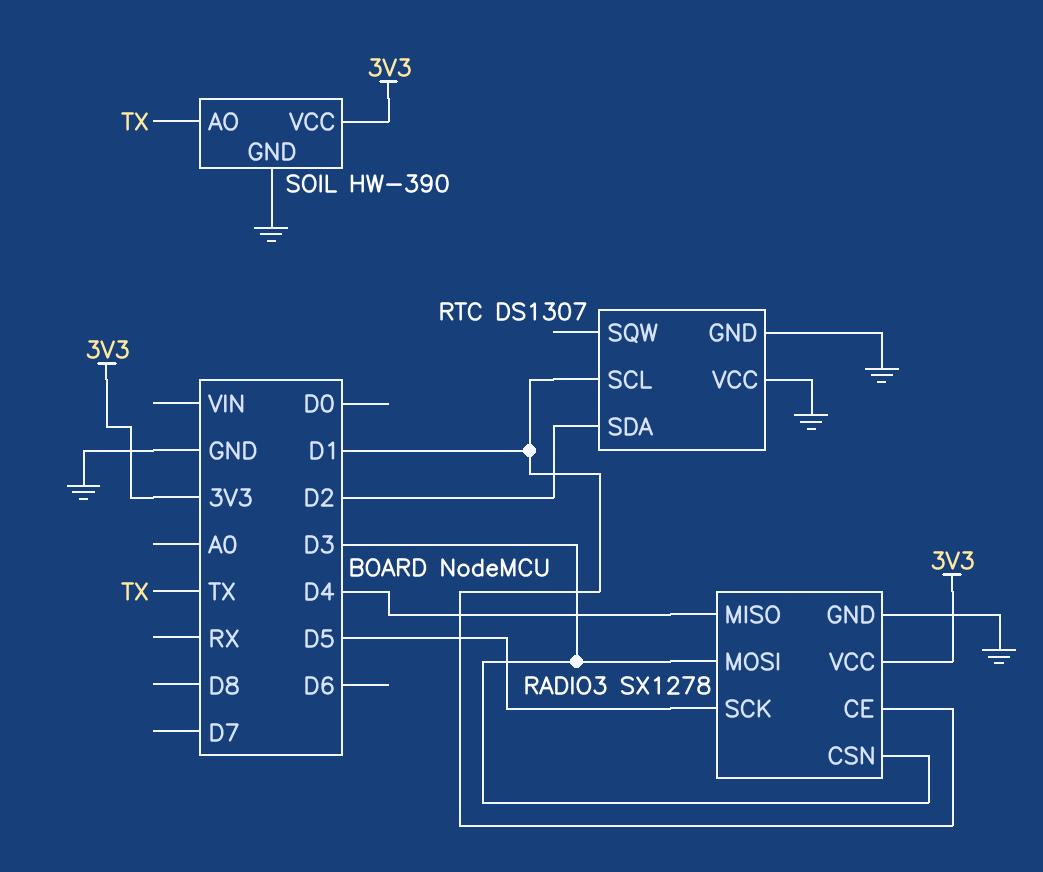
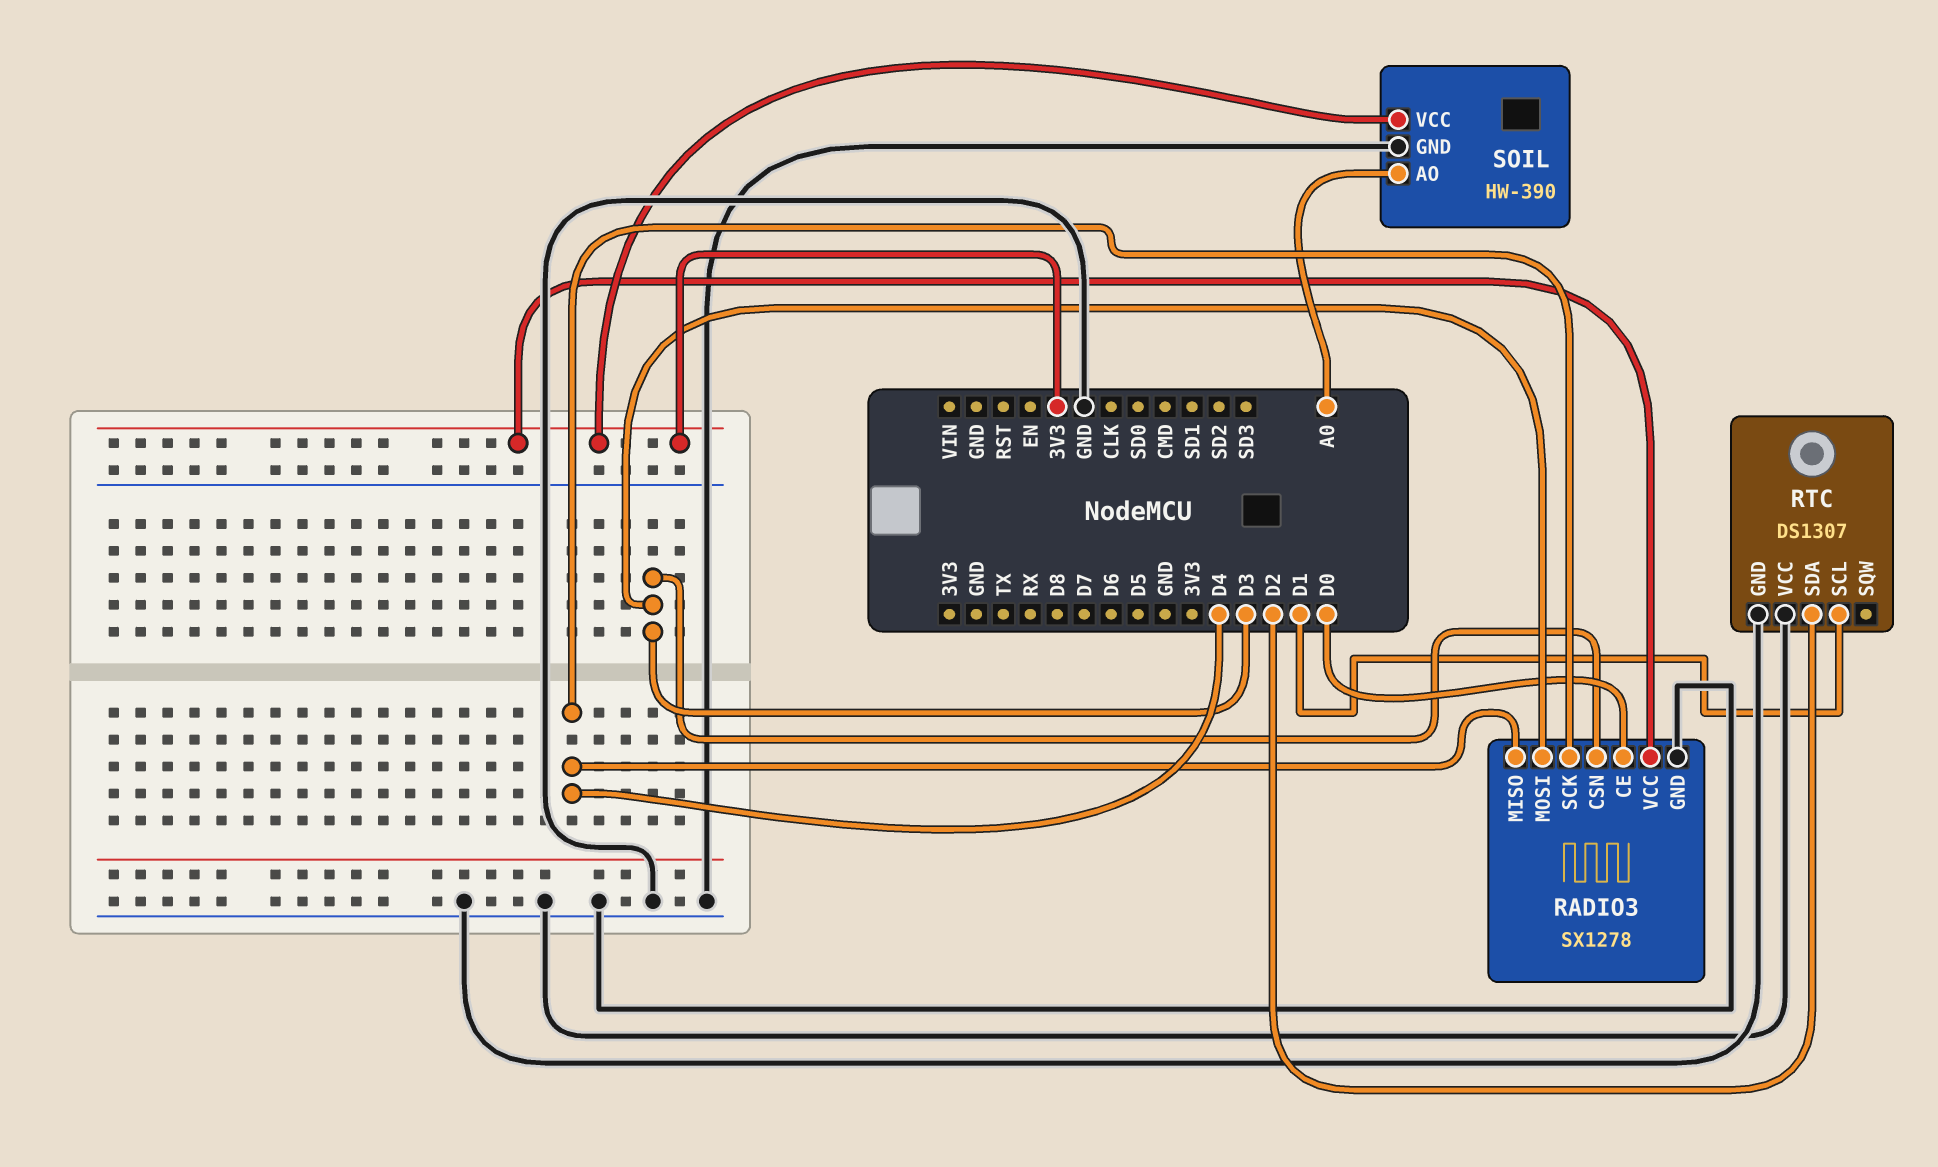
RADIO3 pin CE: D1 -> D0
RADIO3 pin SCK: D5 -> D4
SOIL pin AO: TX -> A0

